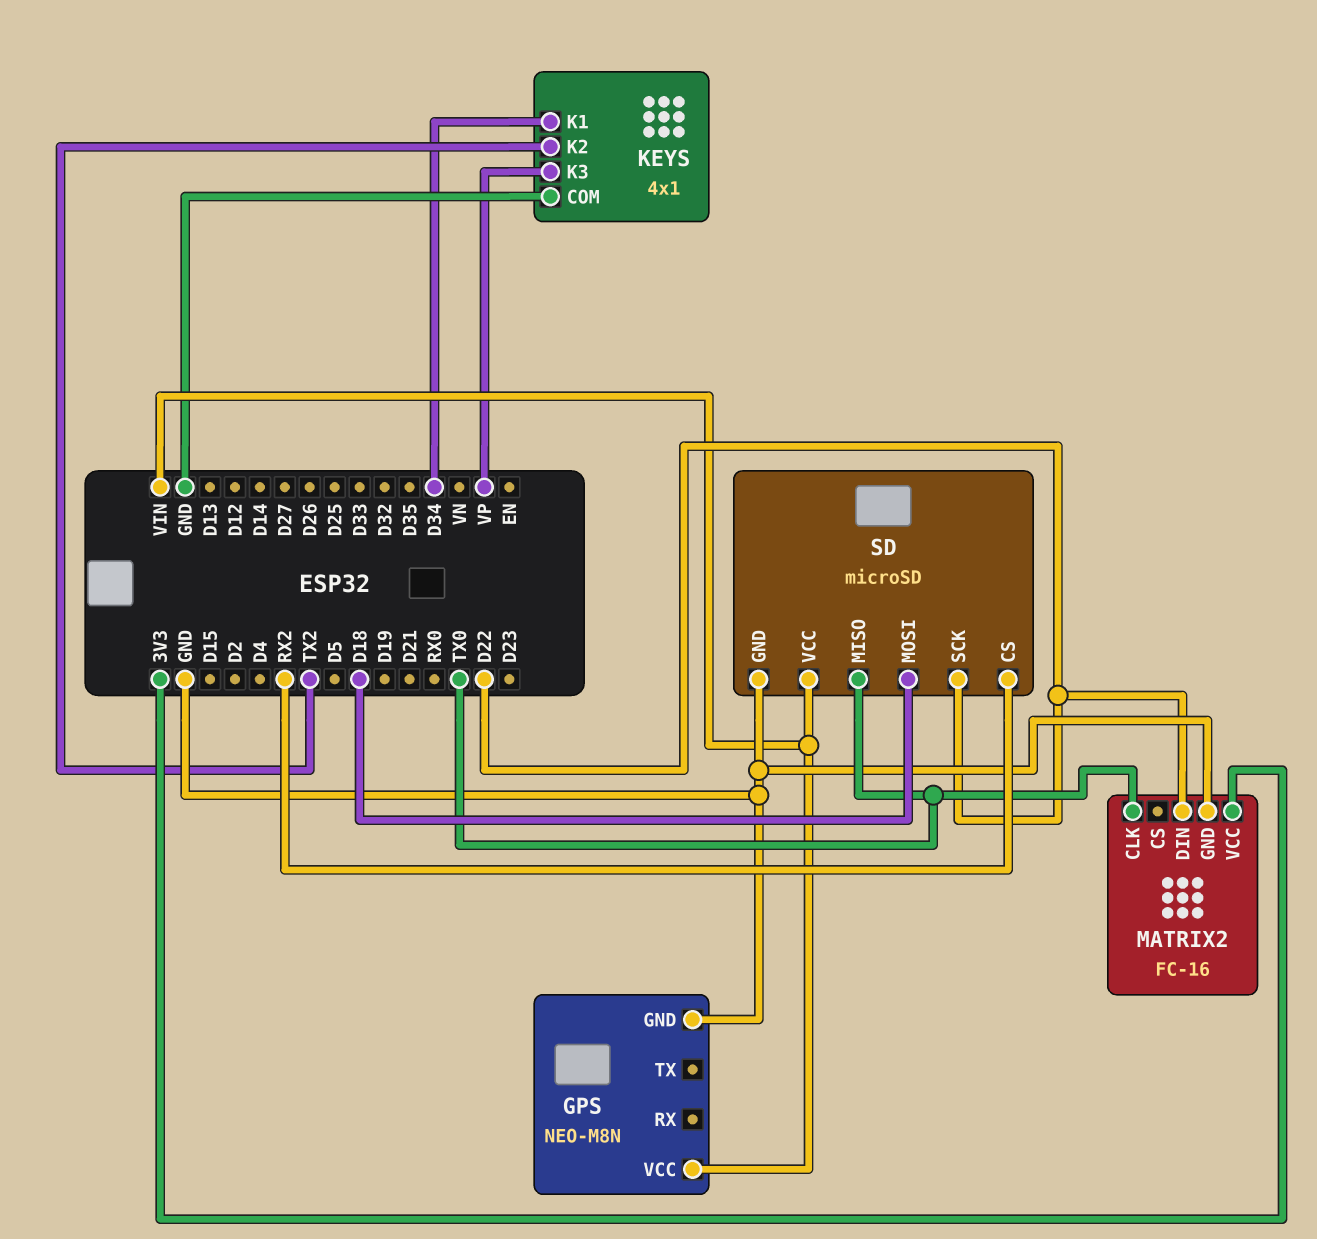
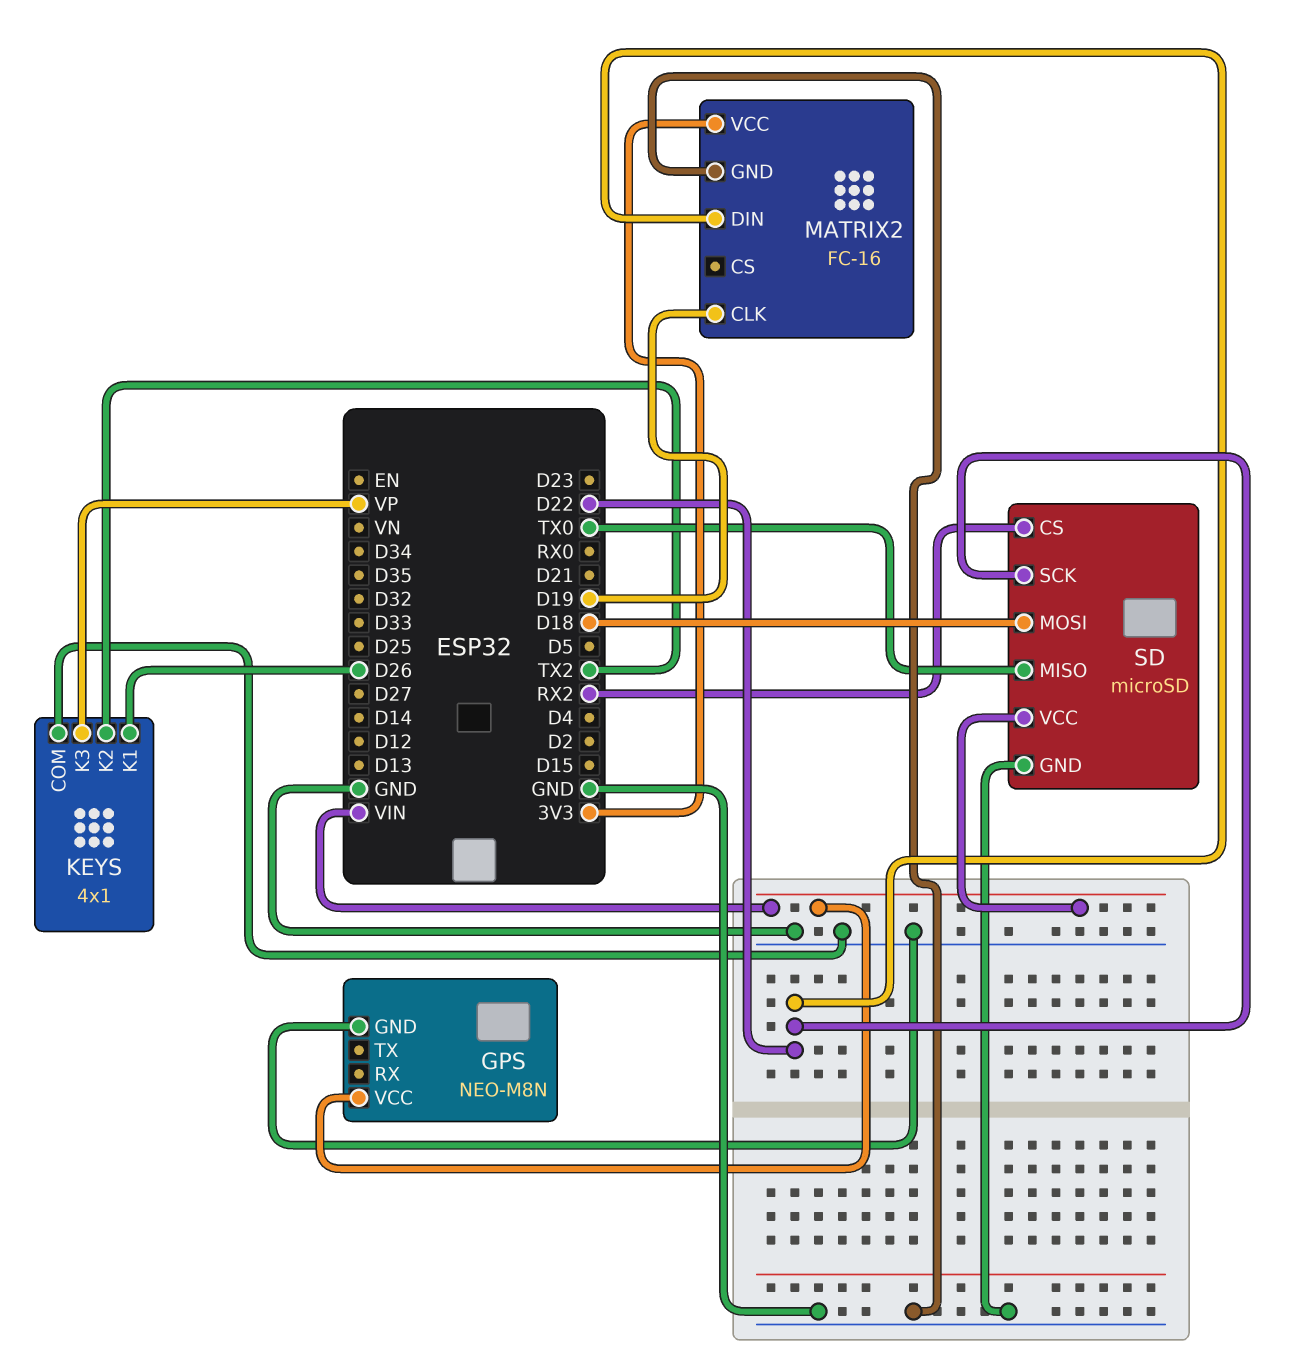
KEYS pin K1: D34 -> D26
MATRIX2 pin CLK: TX0 -> D19

